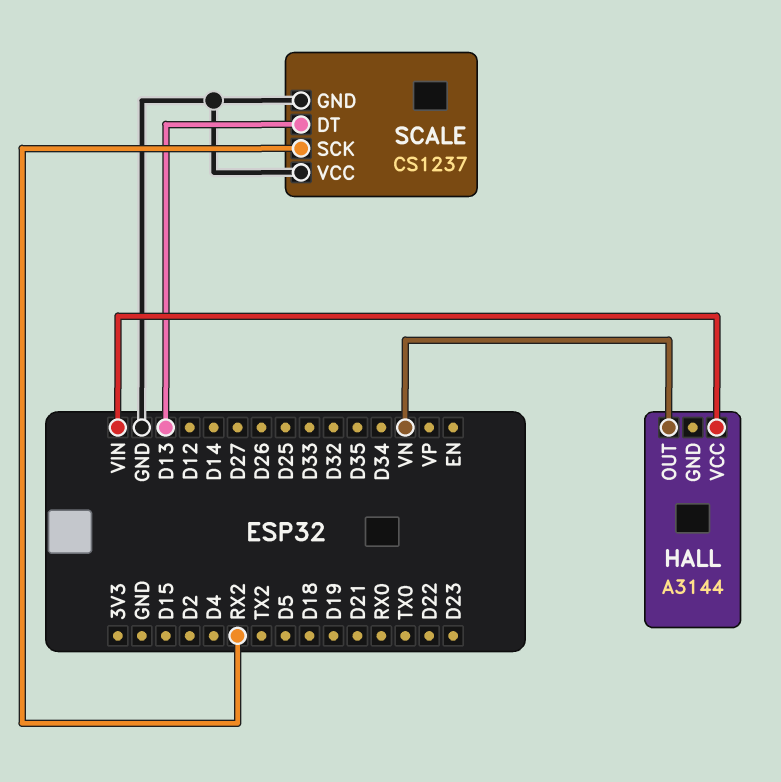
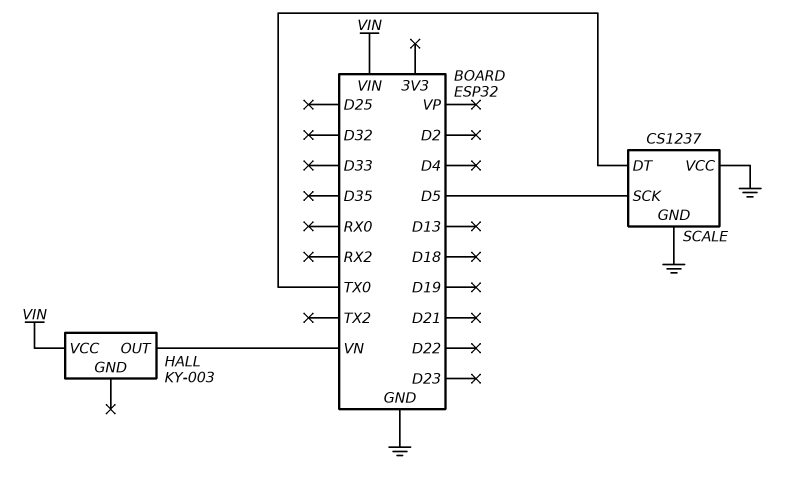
HALL: A3144 -> KY-003
SCALE pin DT: D13 -> TX0
SCALE pin SCK: RX2 -> D5

